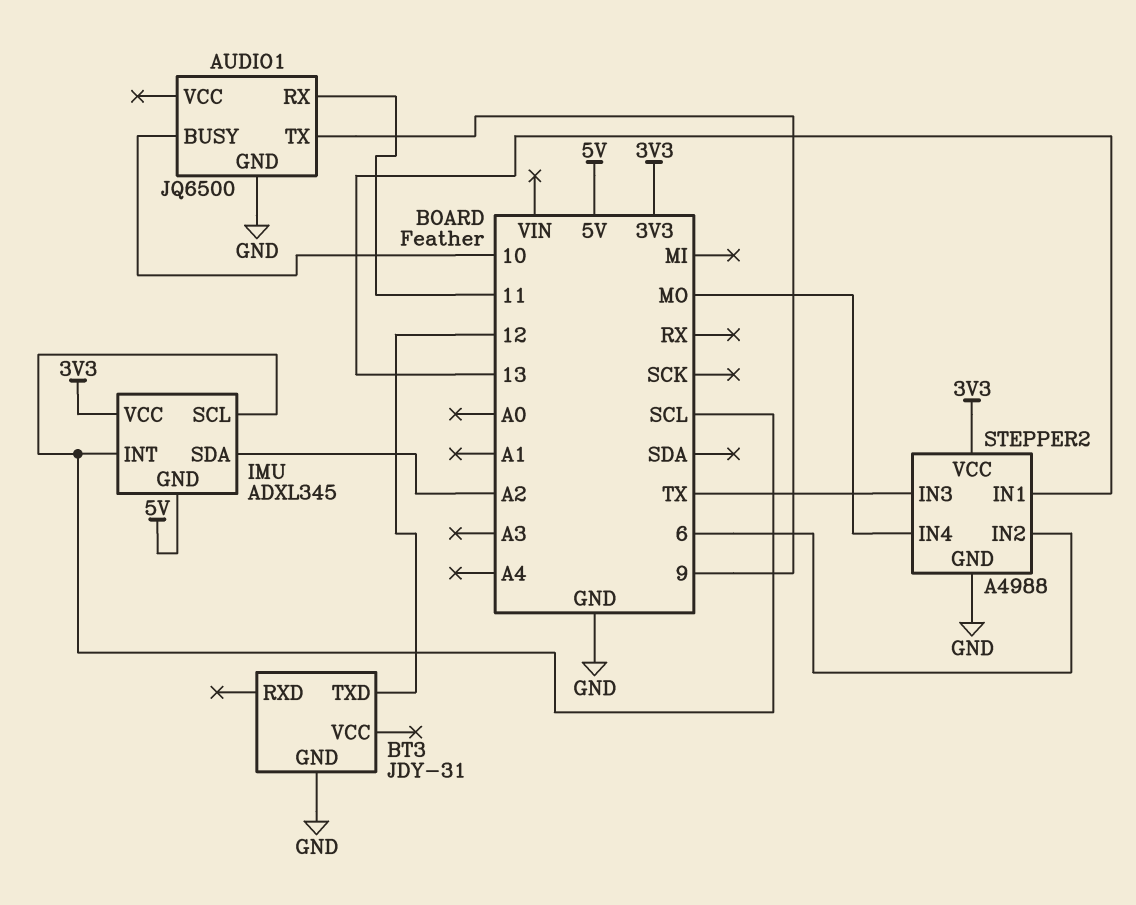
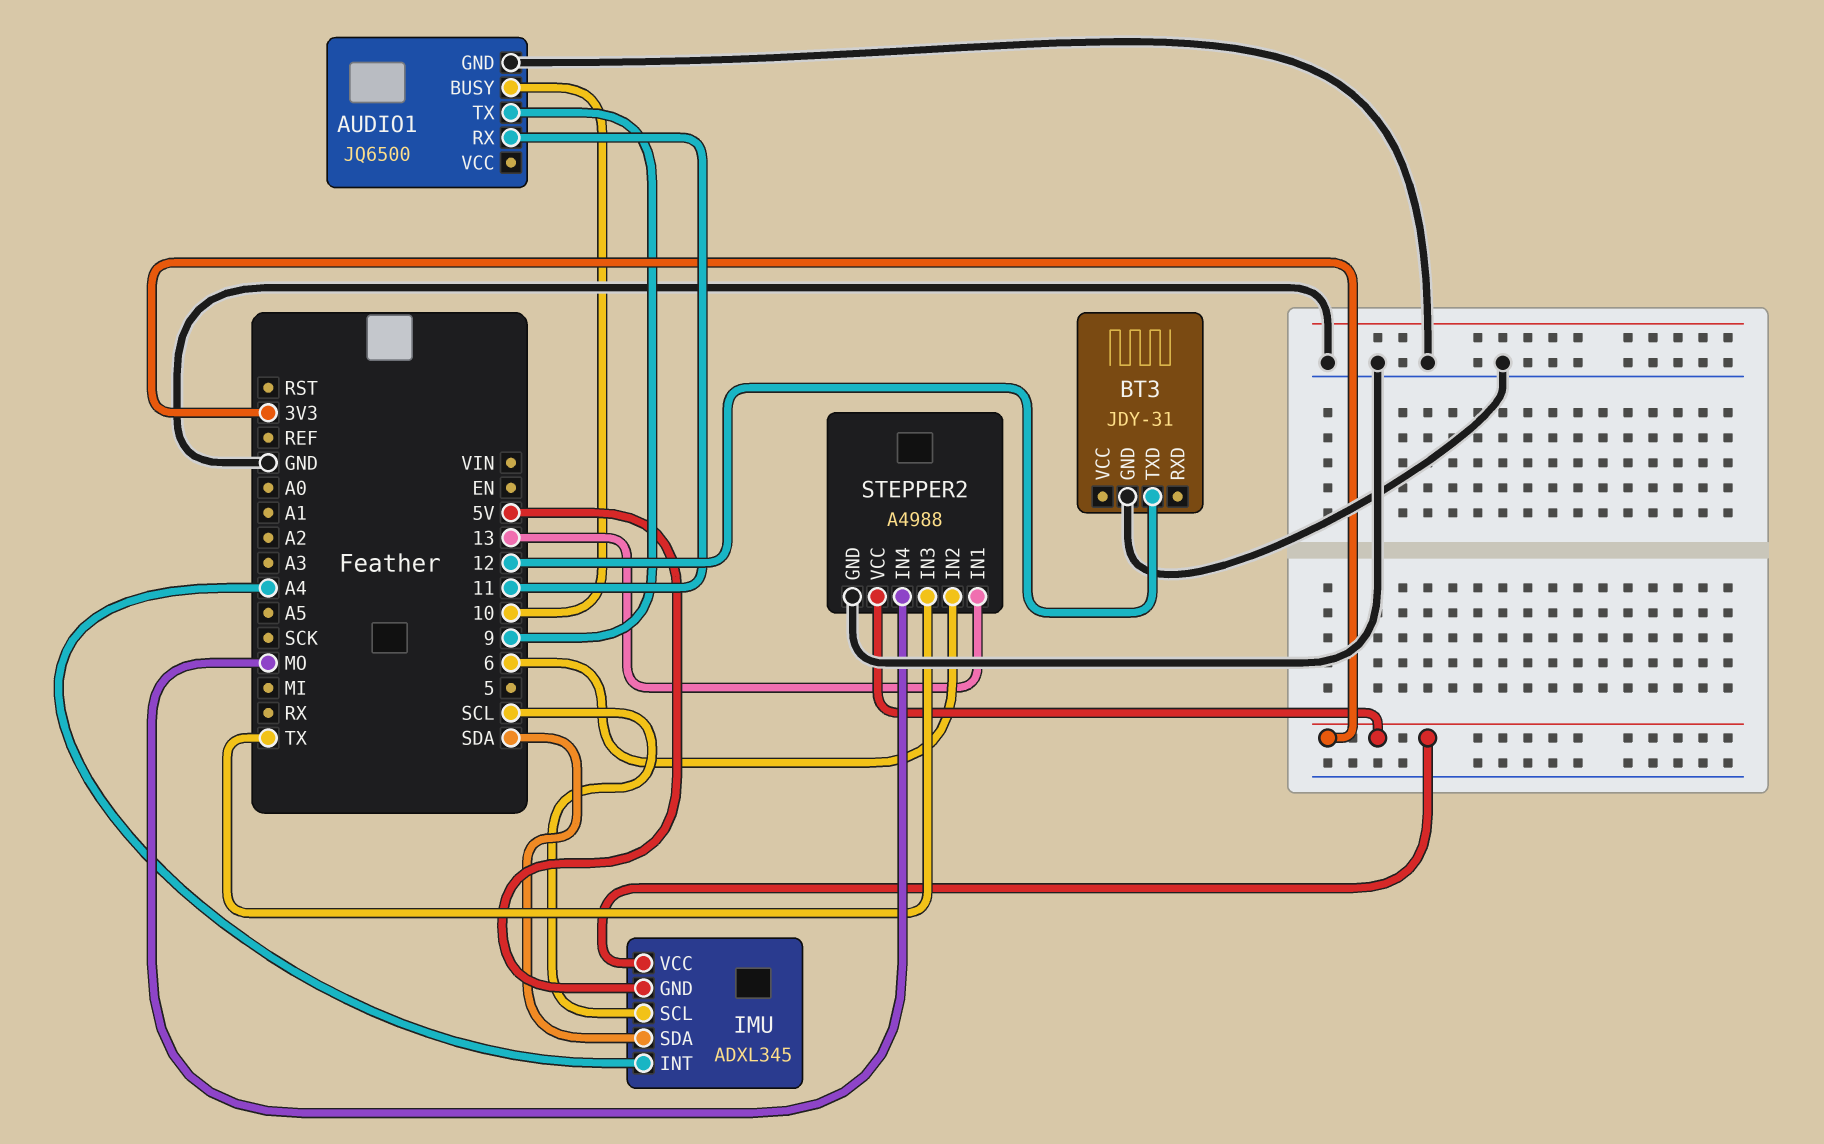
IMU pin INT: SCL -> A4
IMU pin SDA: A2 -> SDA

